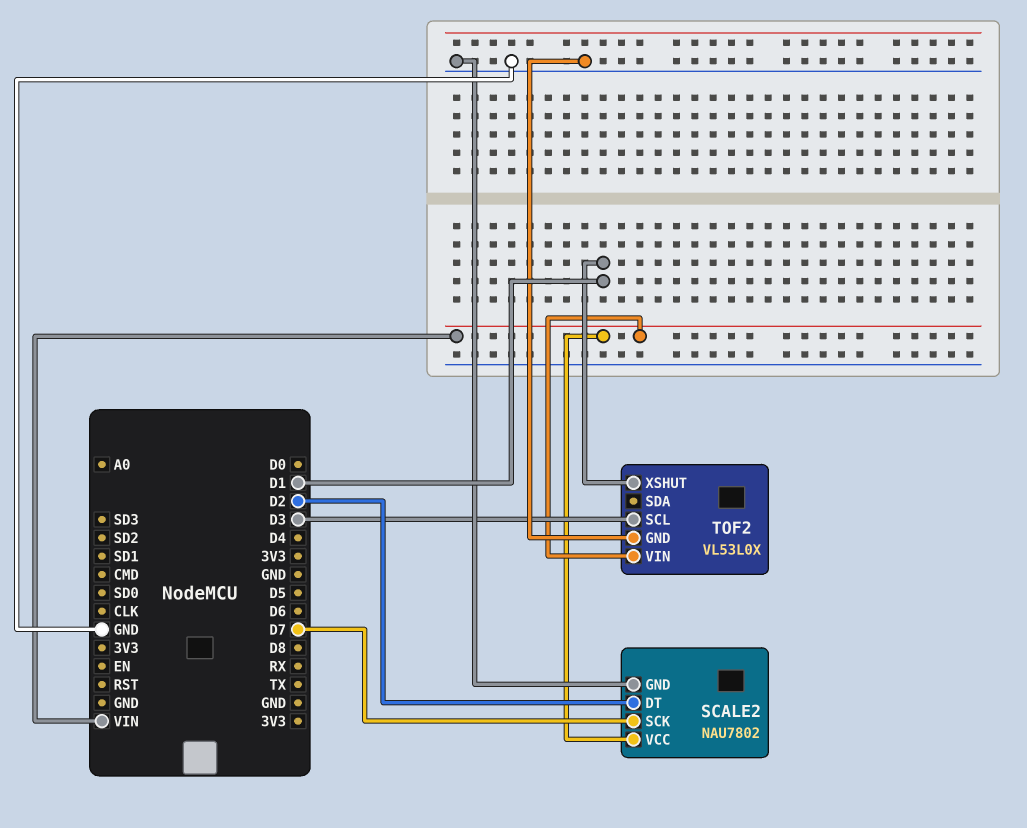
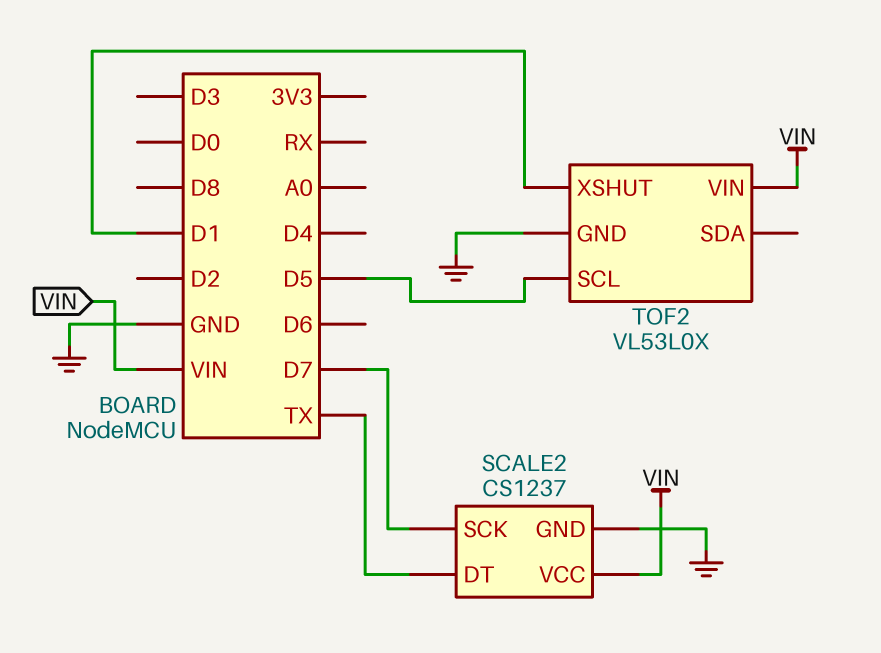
SCALE2: NAU7802 -> CS1237
SCALE2 pin DT: D2 -> TX
TOF2 pin SCL: D3 -> D5

